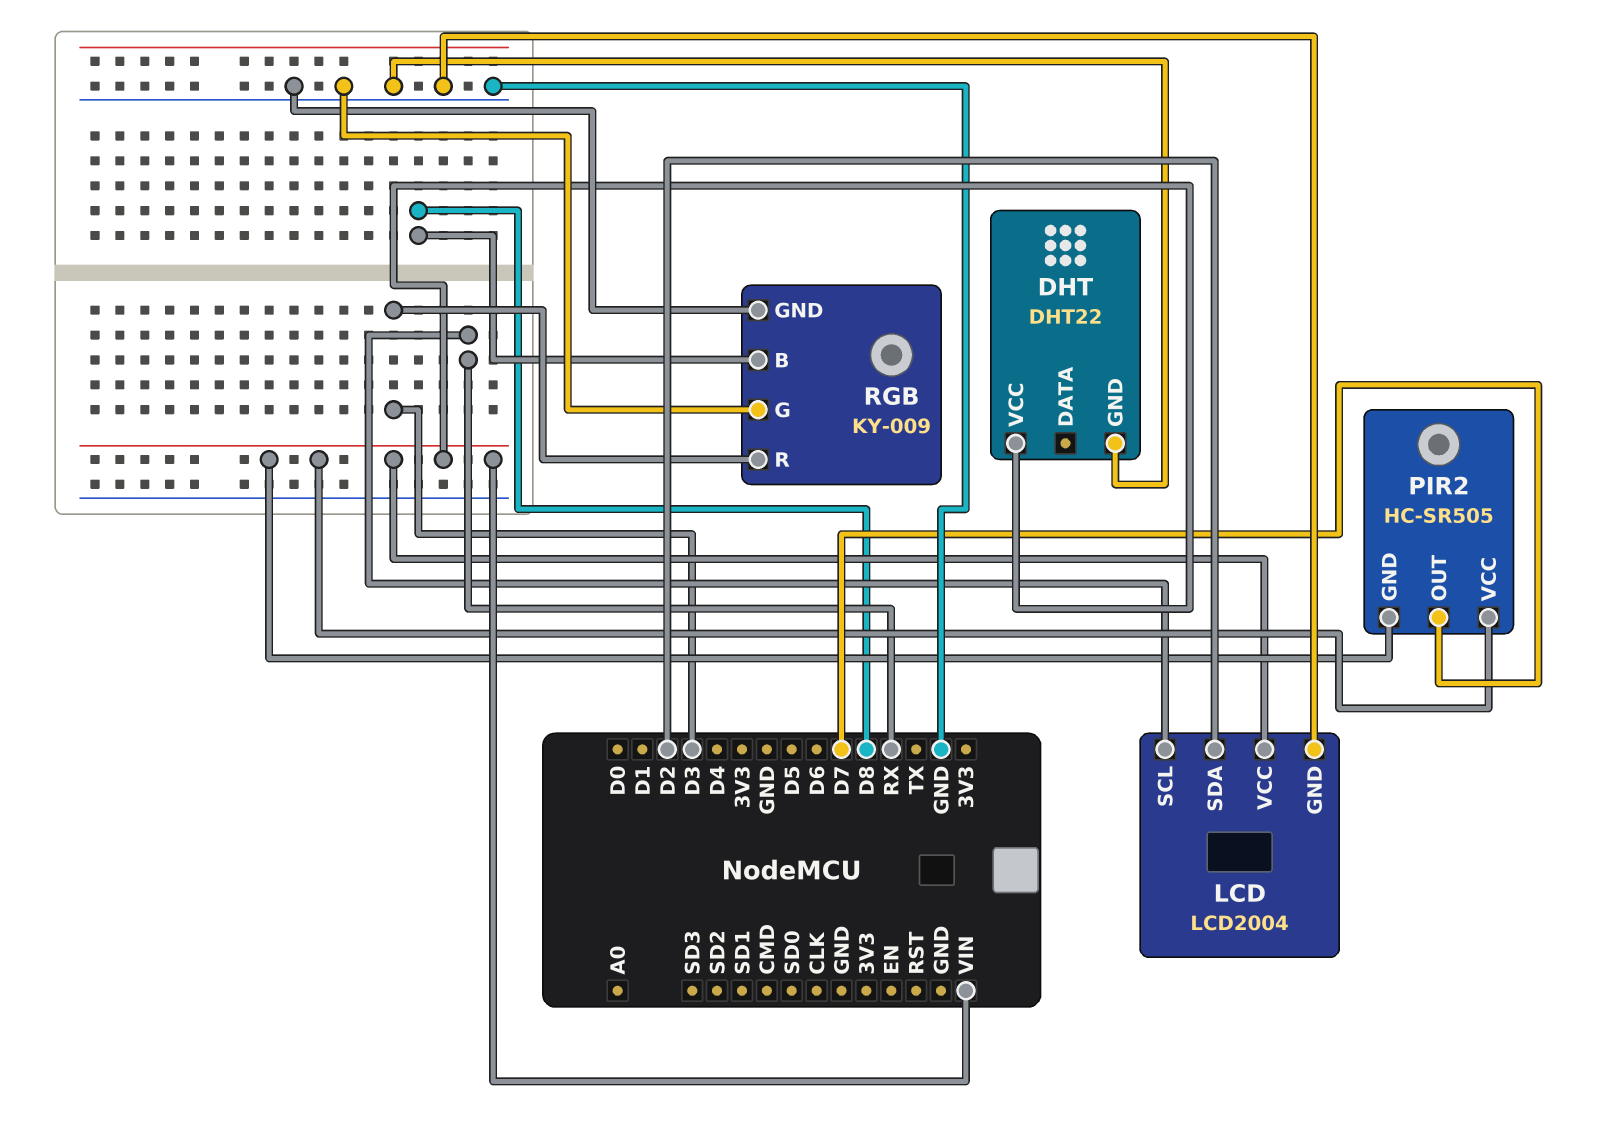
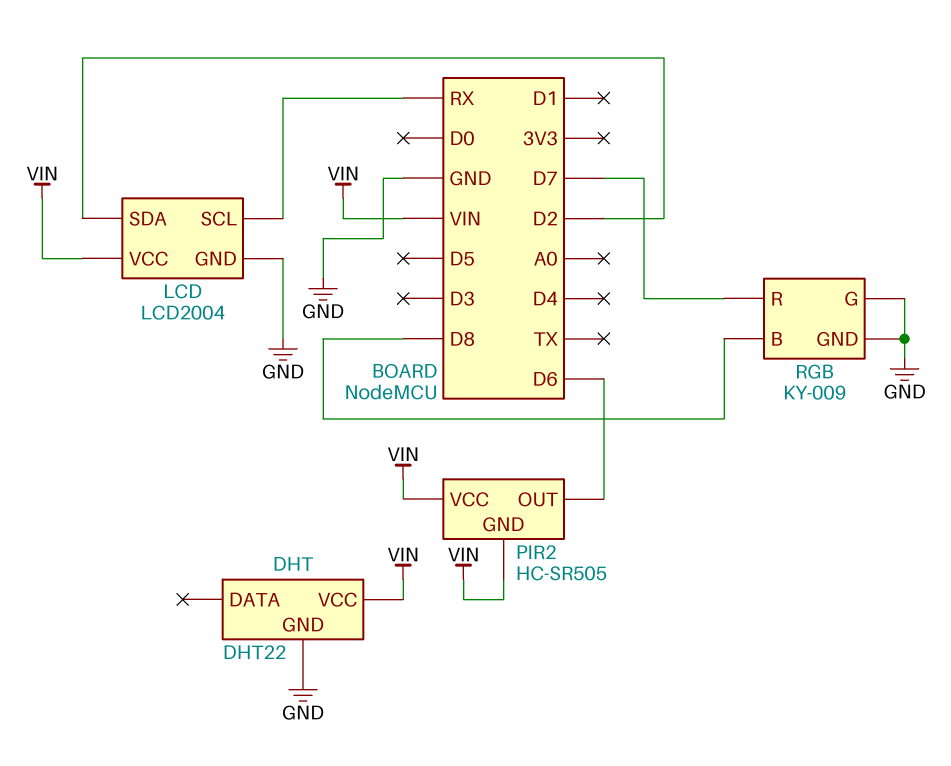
PIR2 pin OUT: D7 -> D6
RGB pin R: D3 -> D7

